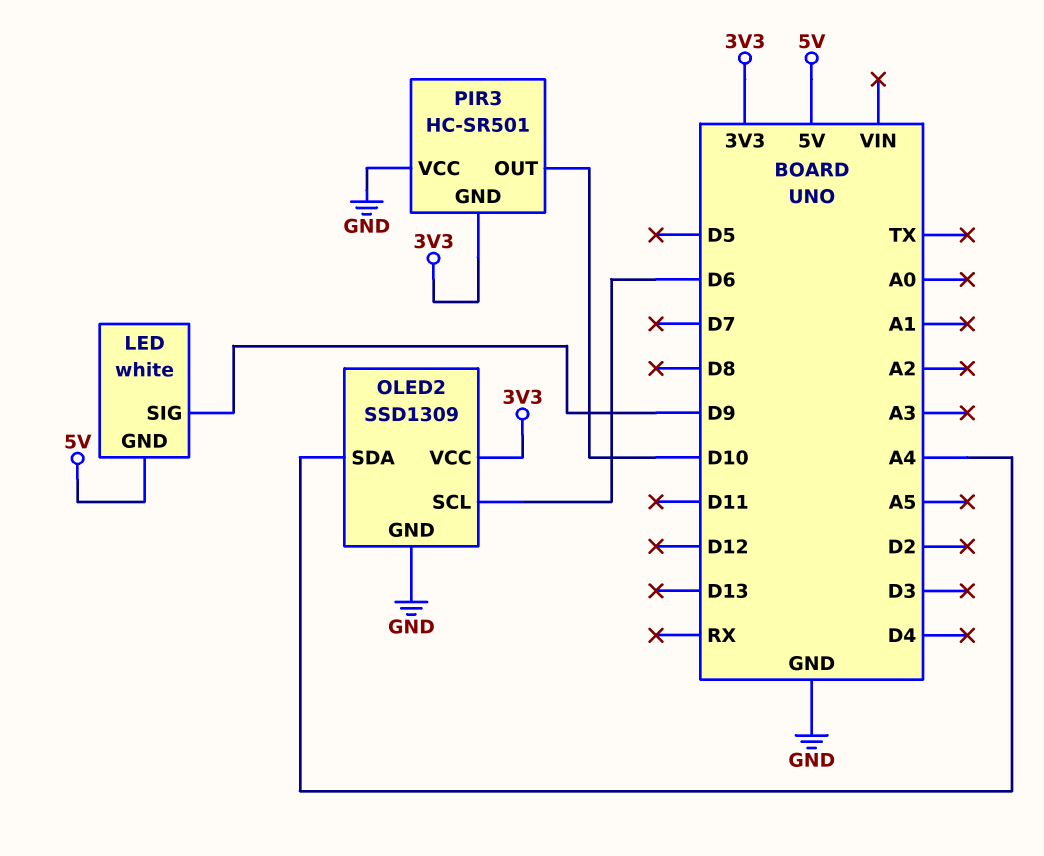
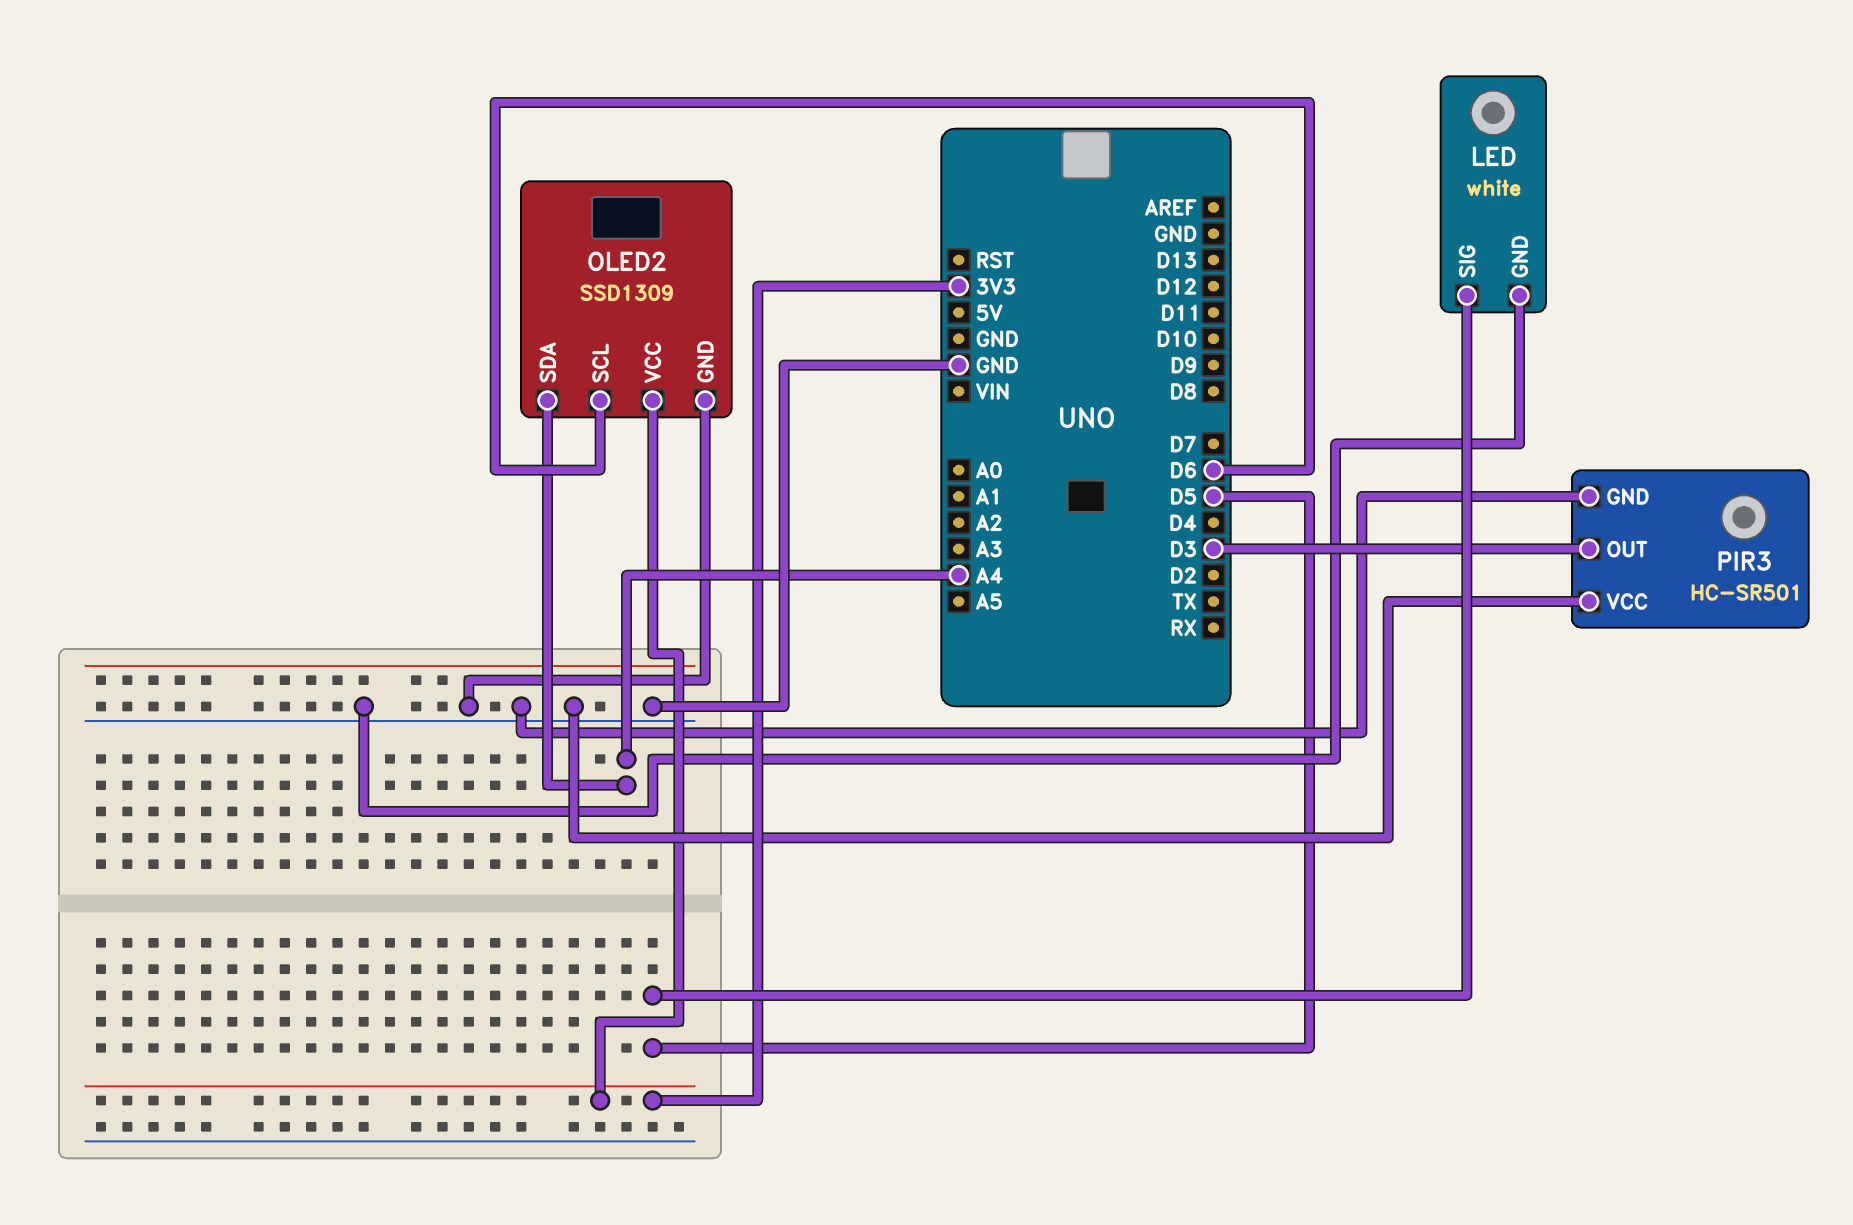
LED pin GND: 5V -> GND
LED pin SIG: D9 -> D5
PIR3 pin GND: 3V3 -> GND
PIR3 pin OUT: D10 -> D3

